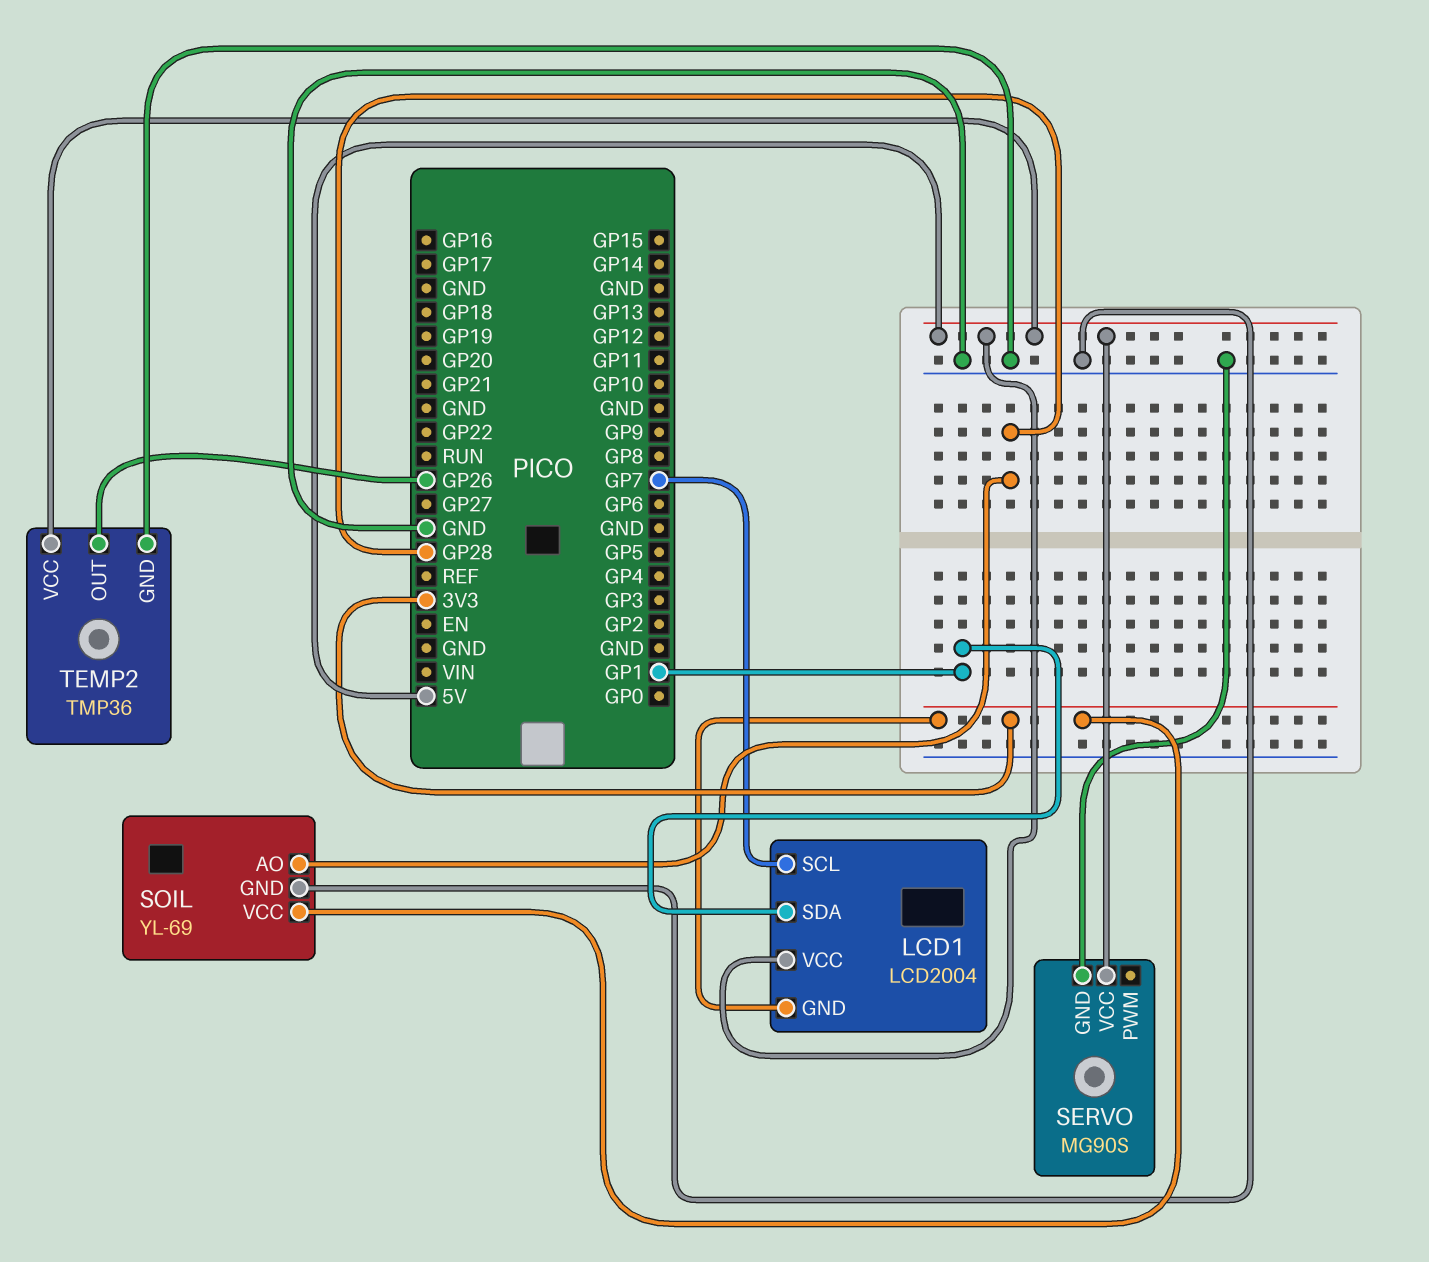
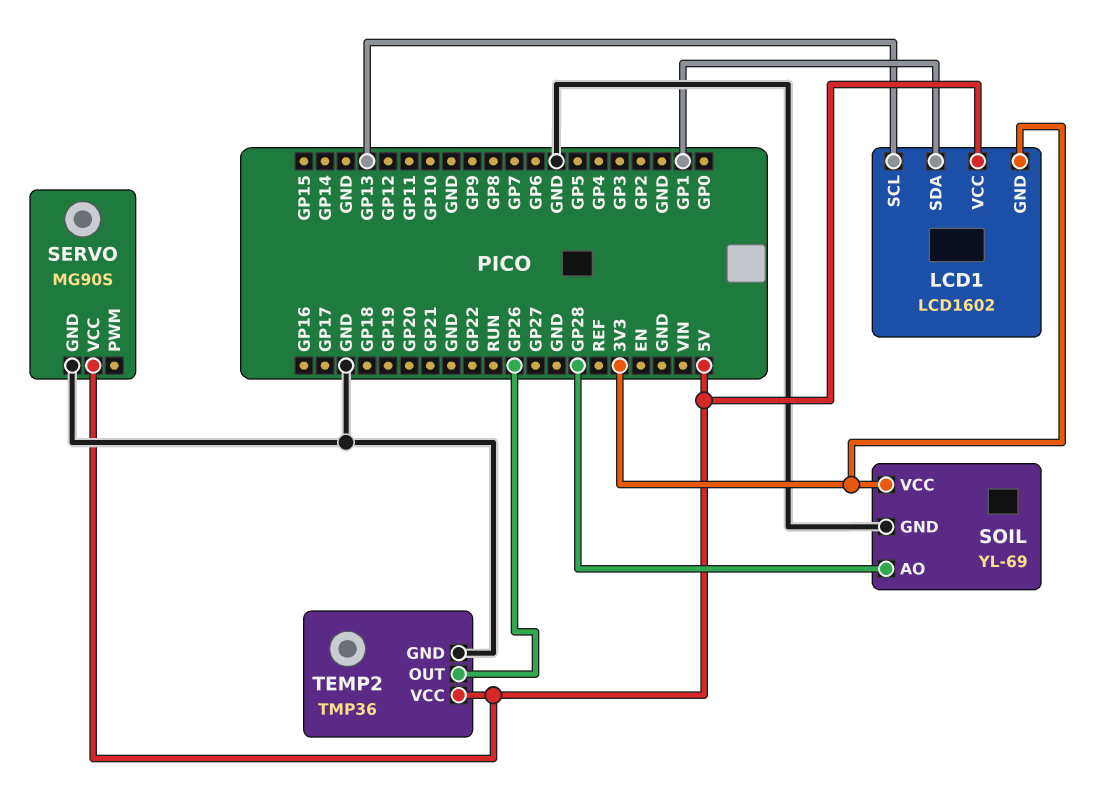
LCD1: LCD2004 -> LCD1602
LCD1 pin SCL: GP7 -> GP13

